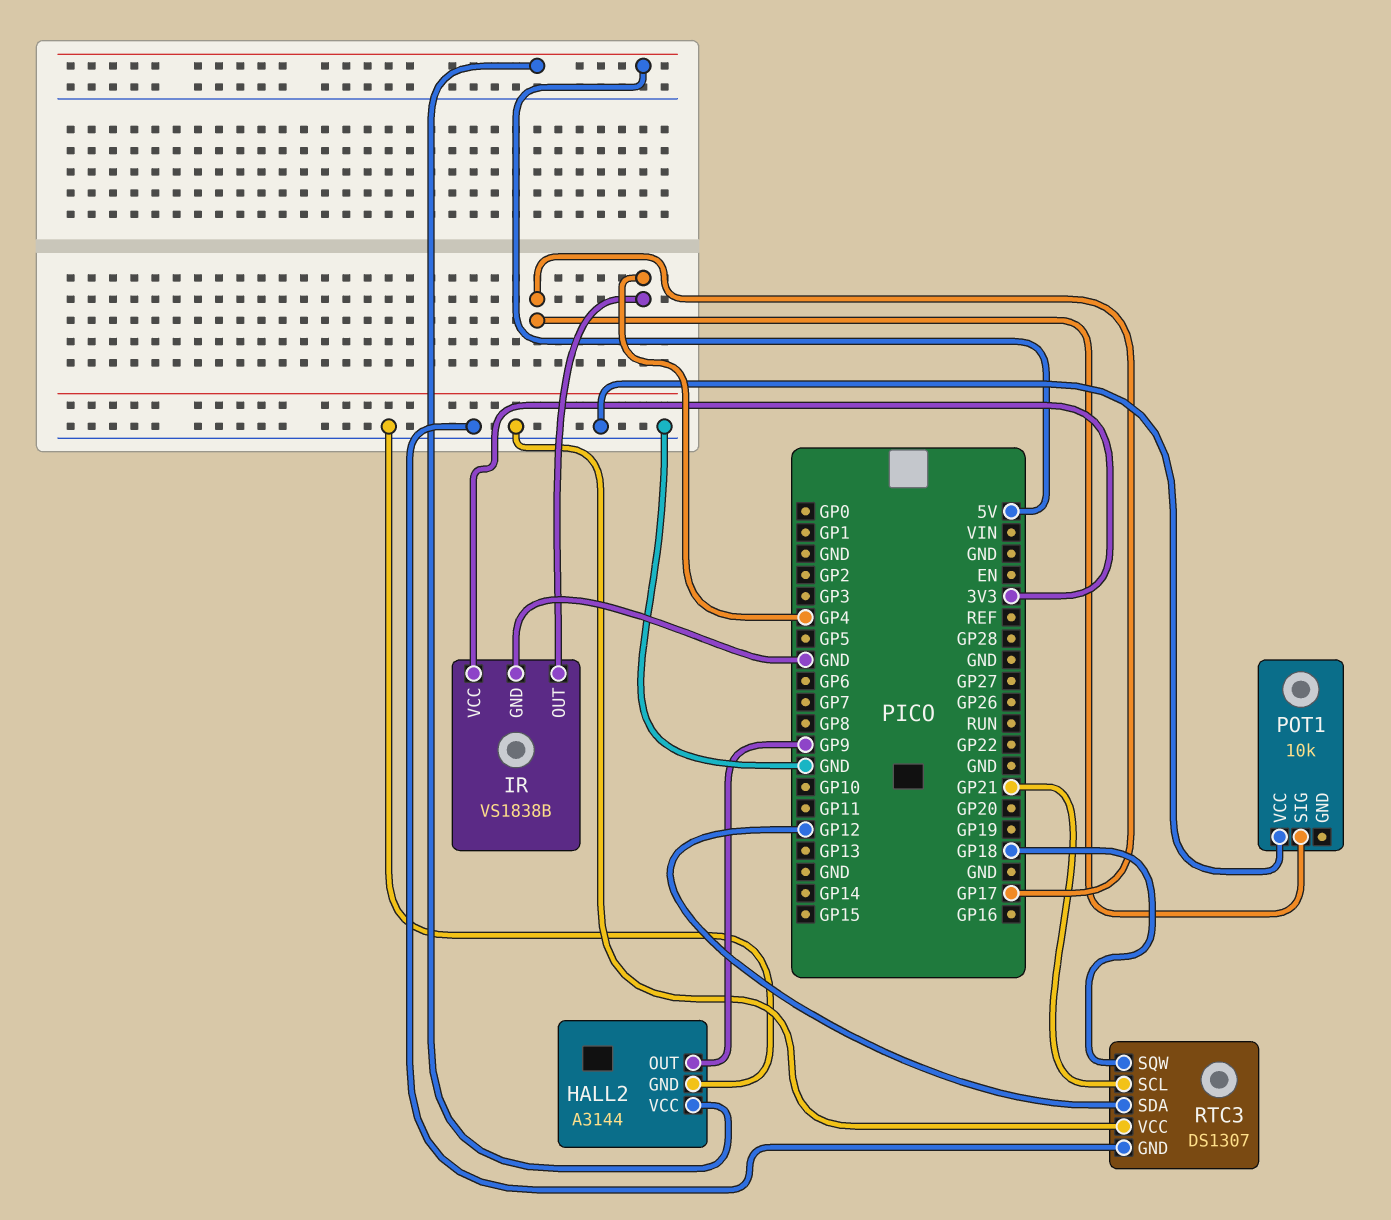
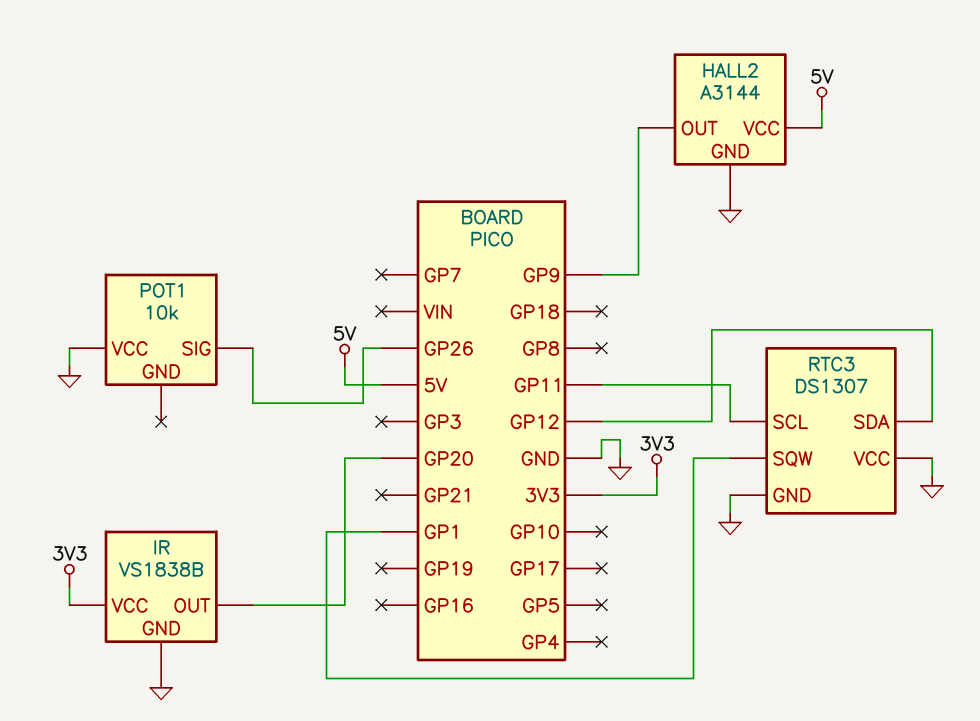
IR pin OUT: GP4 -> GP20
POT1 pin SIG: GP17 -> GP26
RTC3 pin SCL: GP21 -> GP11
RTC3 pin SQW: GP18 -> GP1

